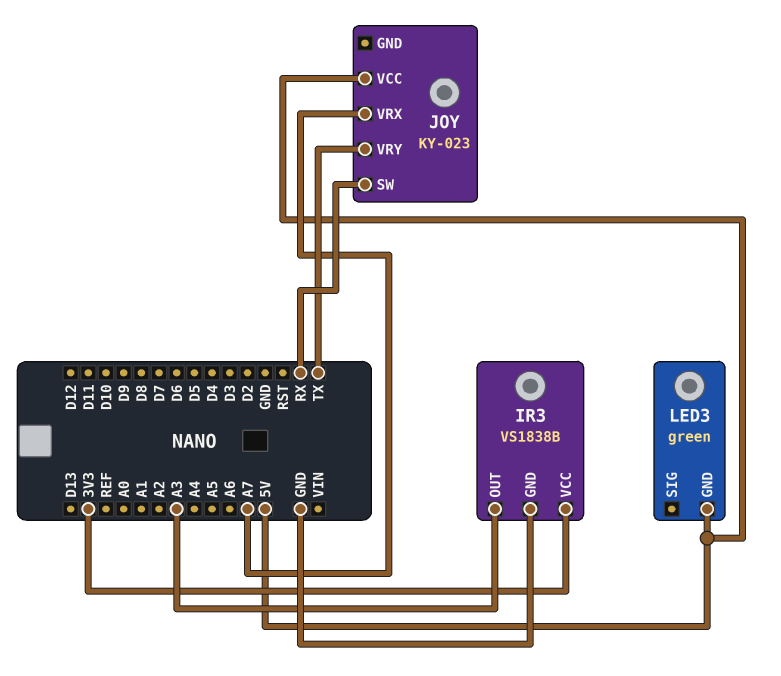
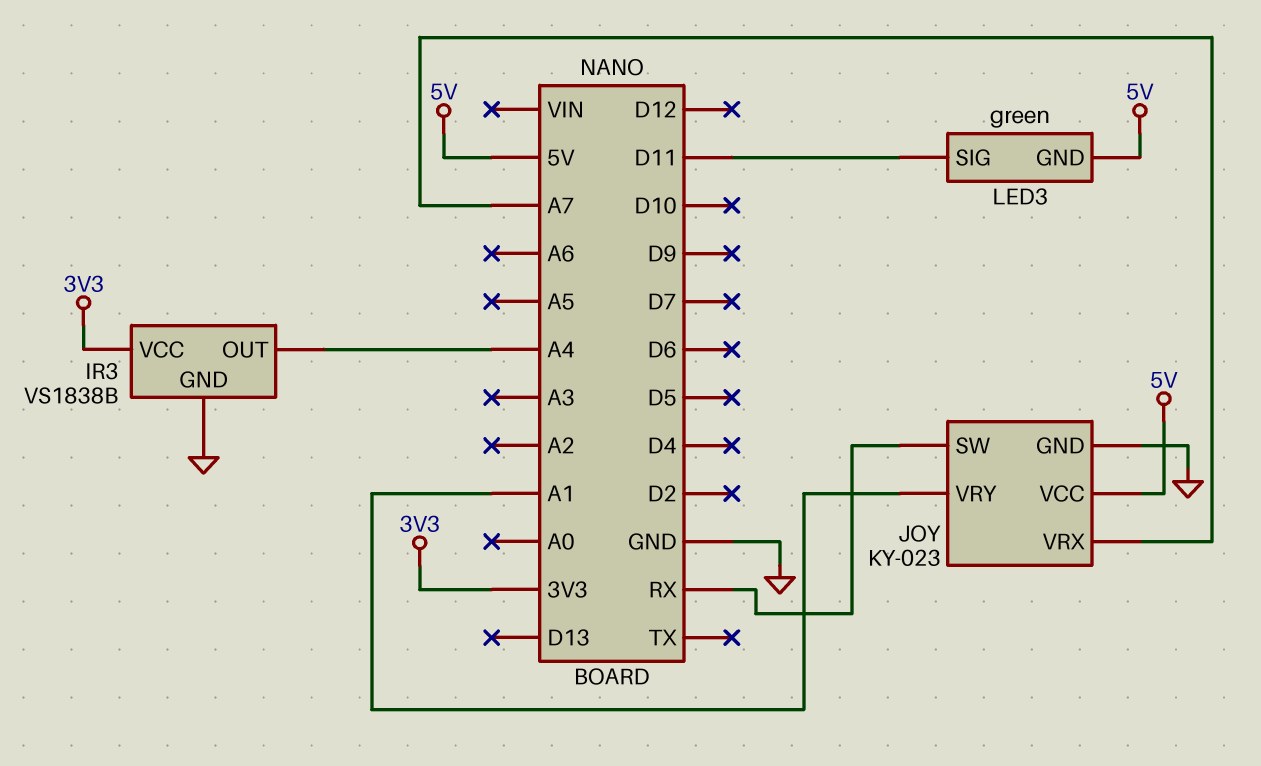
IR3 pin OUT: A3 -> A4
JOY pin GND: none -> GND
JOY pin VRY: TX -> A1
LED3 pin SIG: none -> D11

